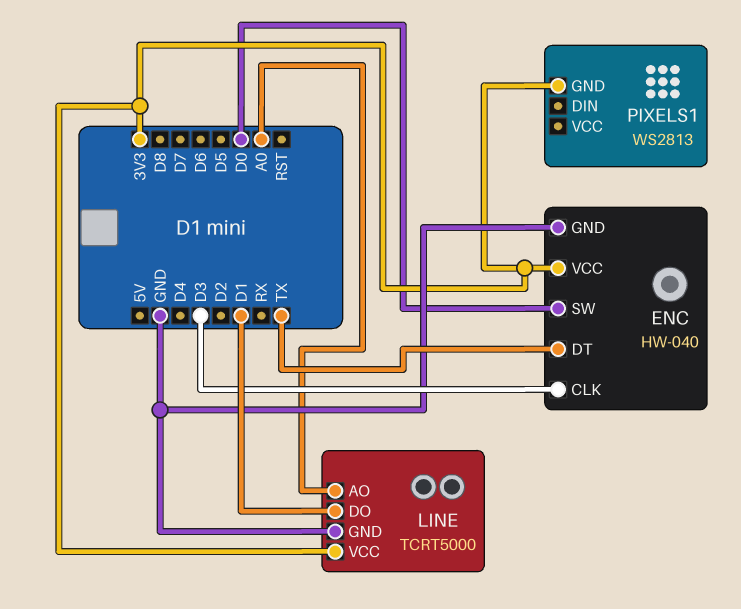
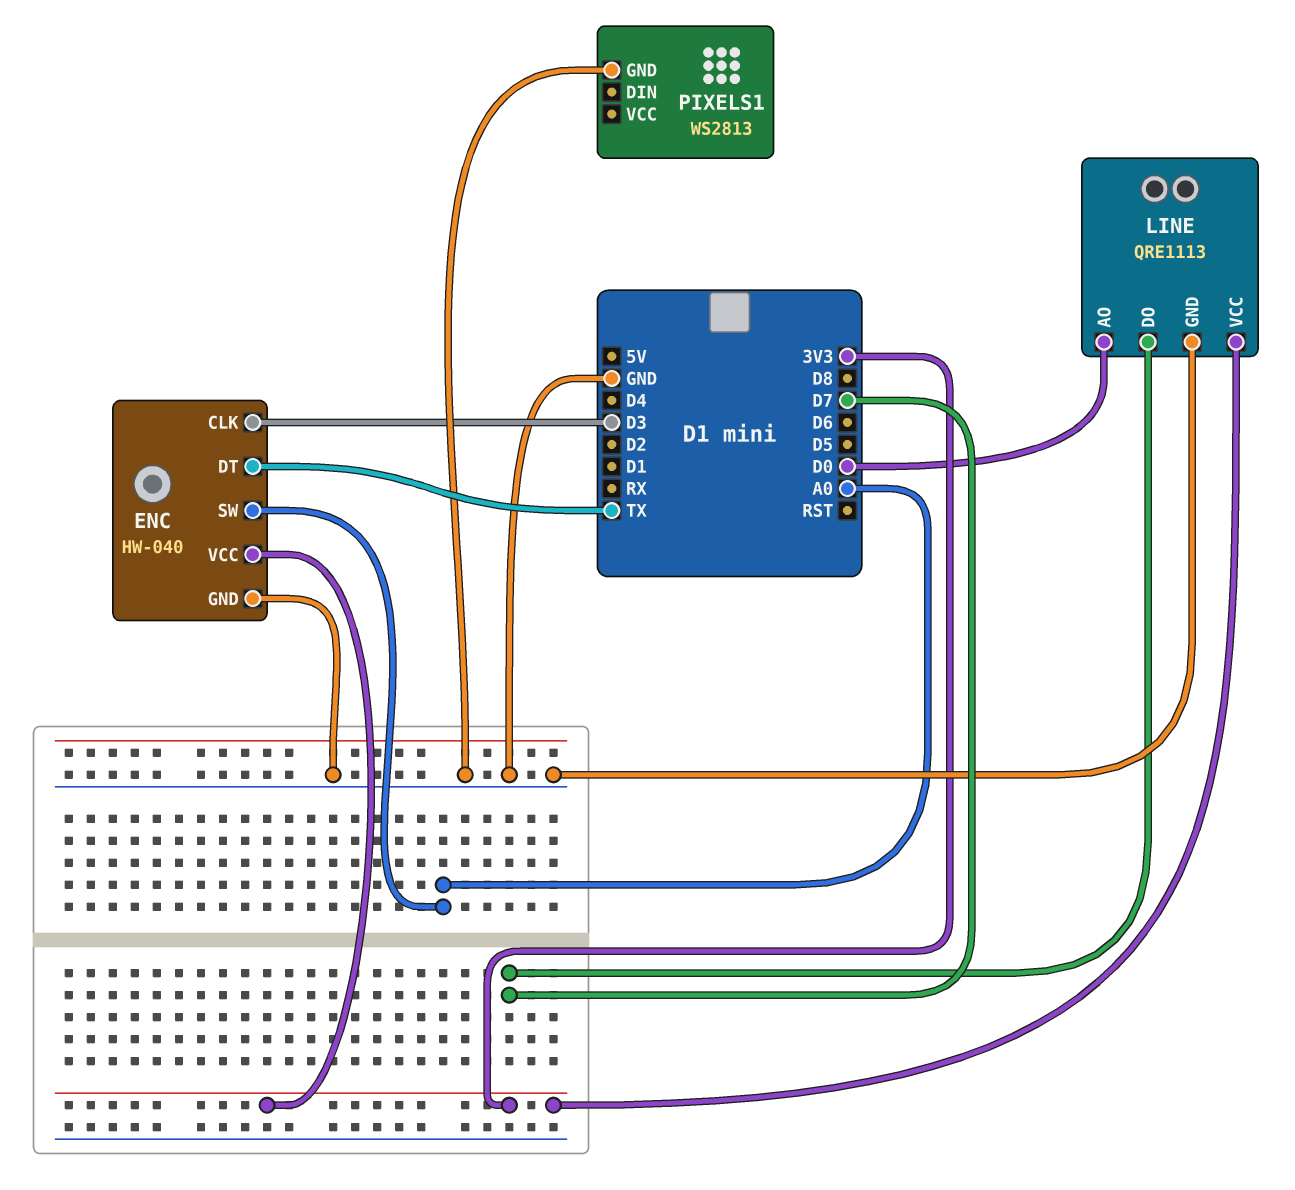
ENC pin SW: D0 -> A0
LINE: TCRT5000 -> QRE1113
LINE pin AO: A0 -> D0
LINE pin DO: D1 -> D7
PIXELS1 pin GND: 3V3 -> GND

